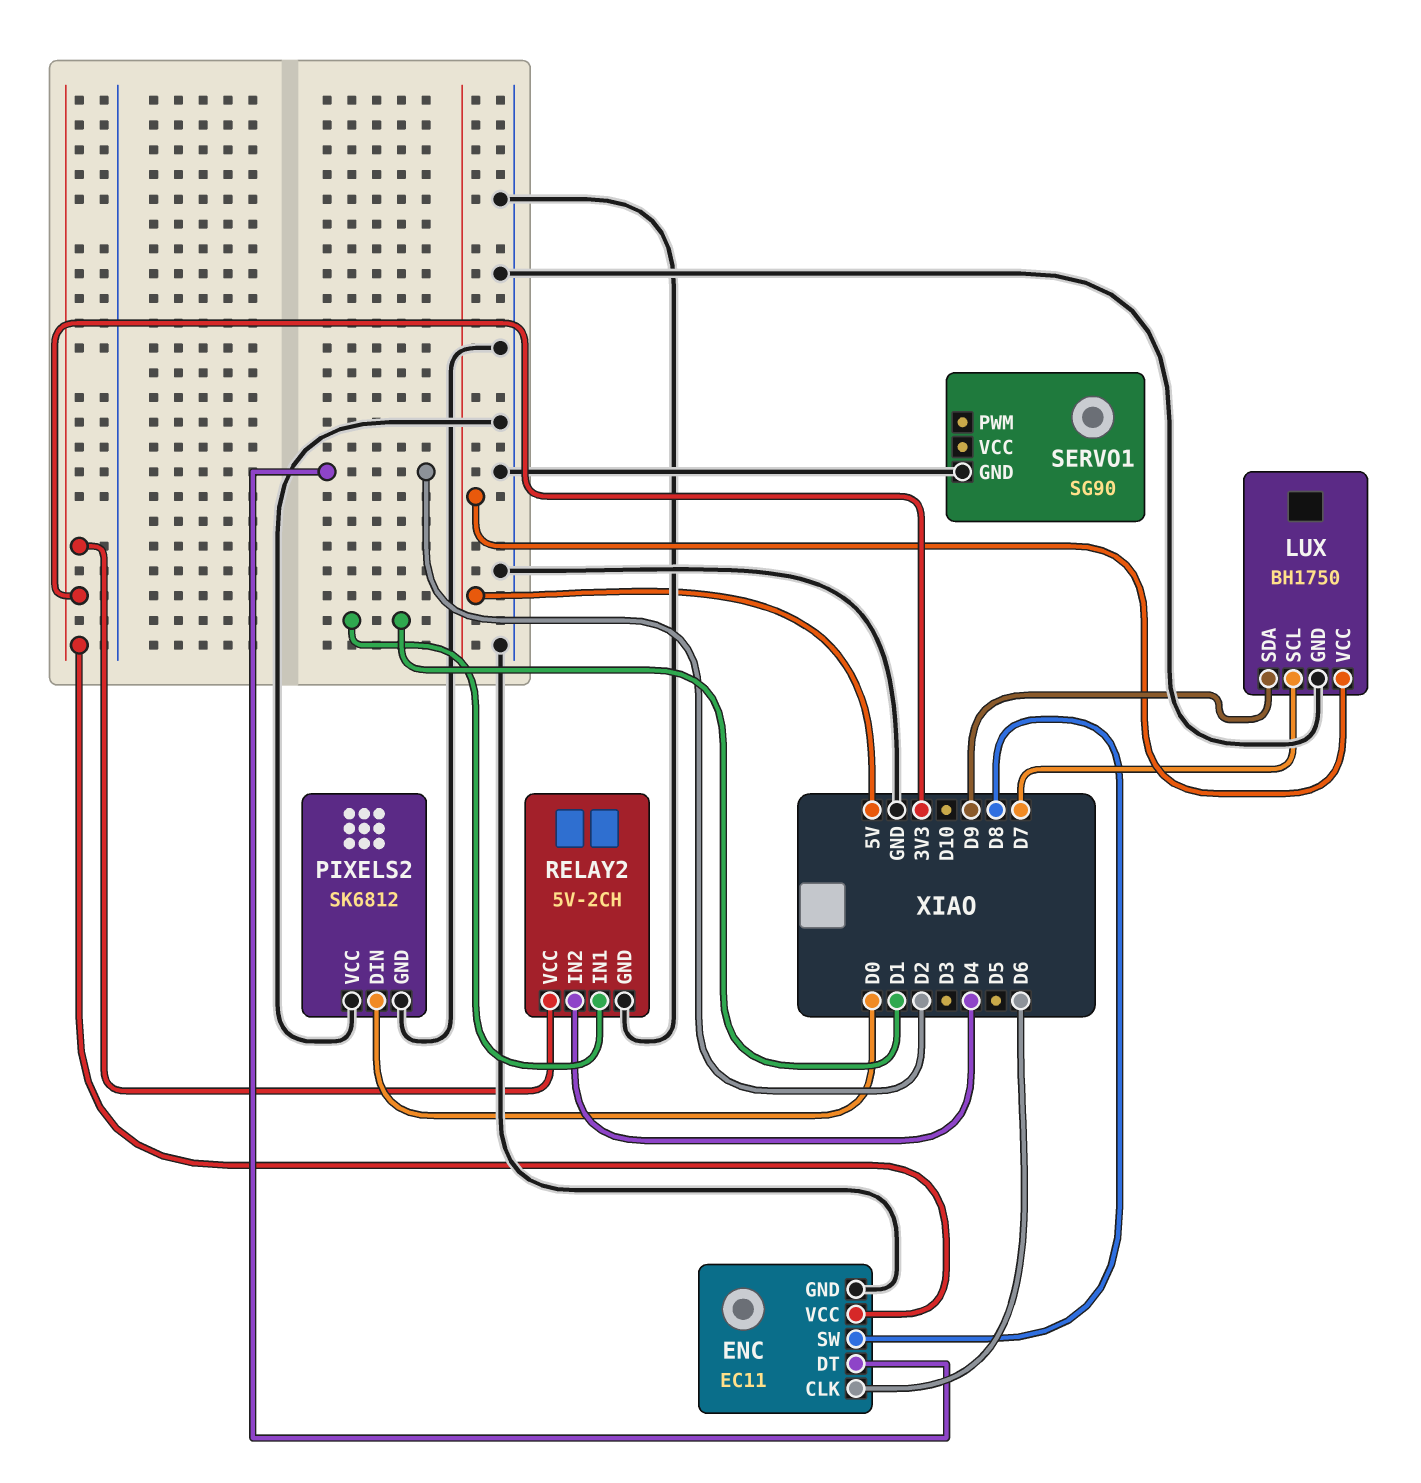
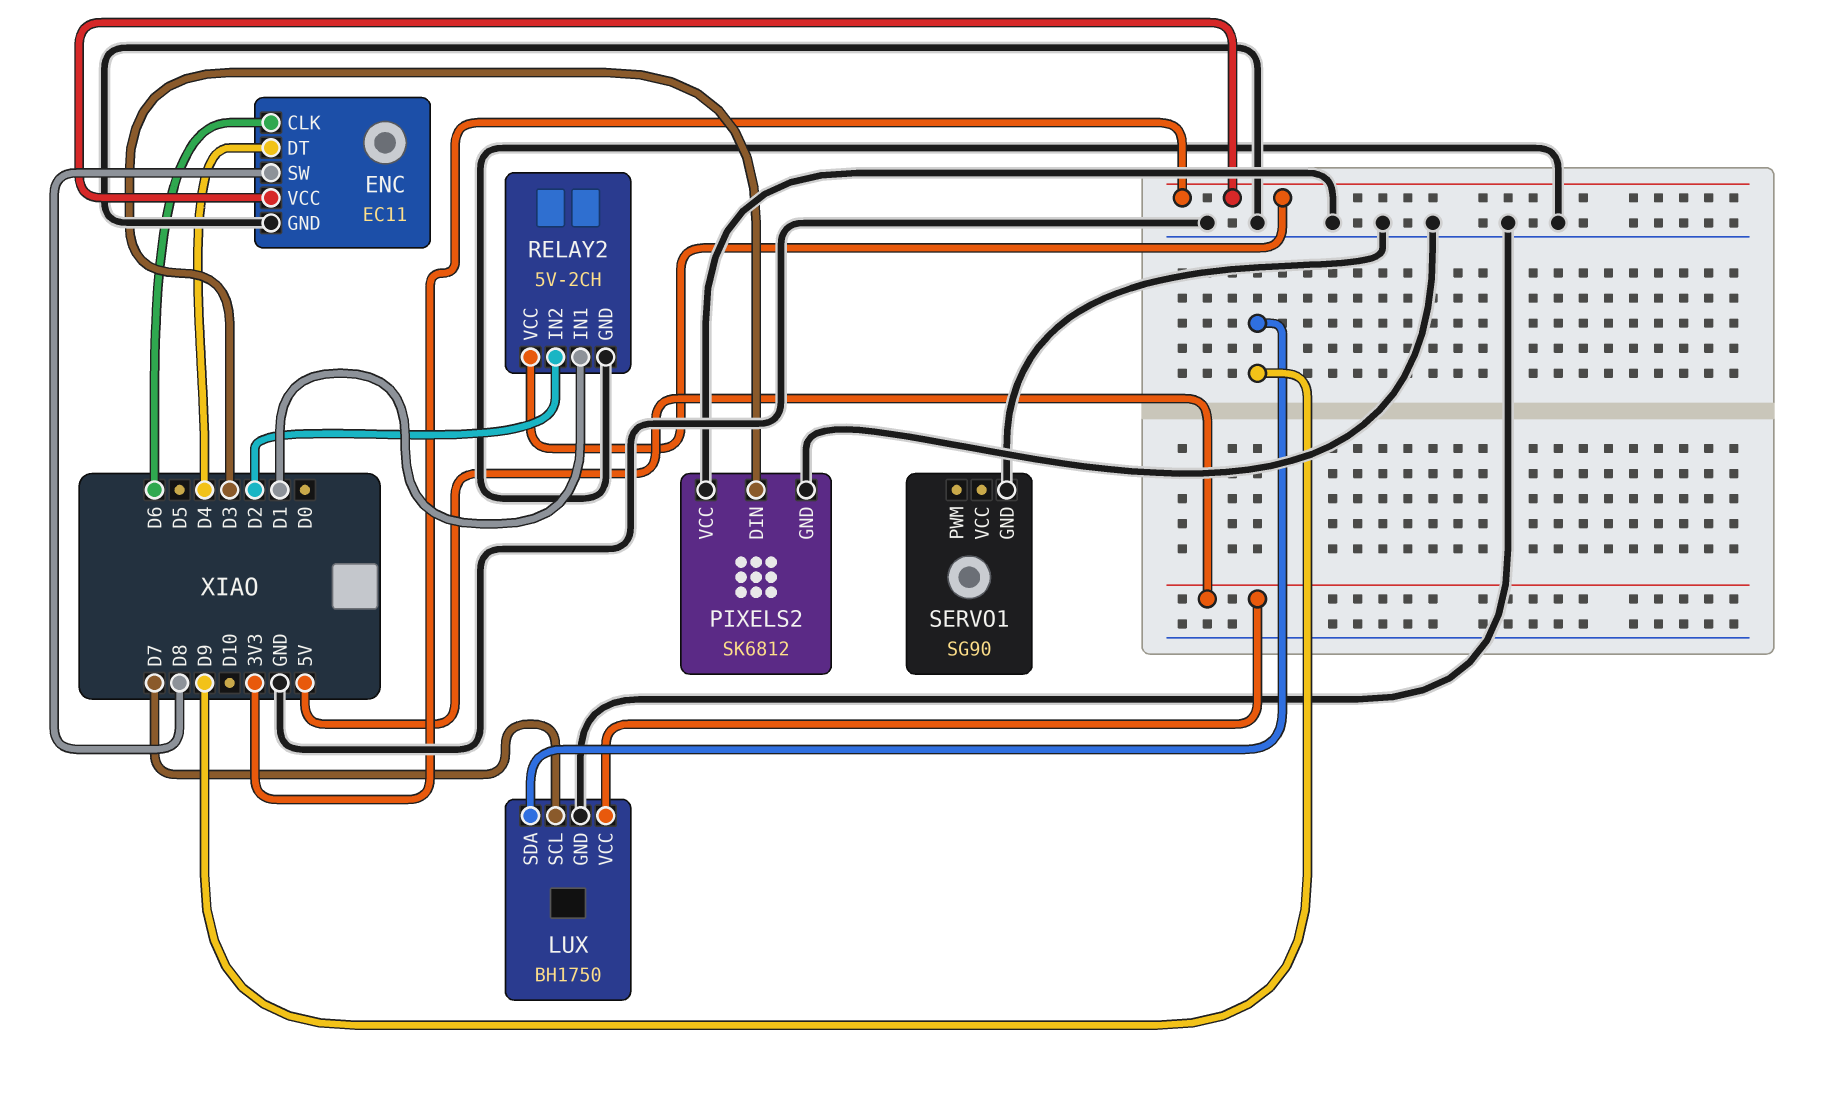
ENC pin DT: D2 -> D4
PIXELS2 pin DIN: D0 -> D3
RELAY2 pin IN2: D4 -> D2

